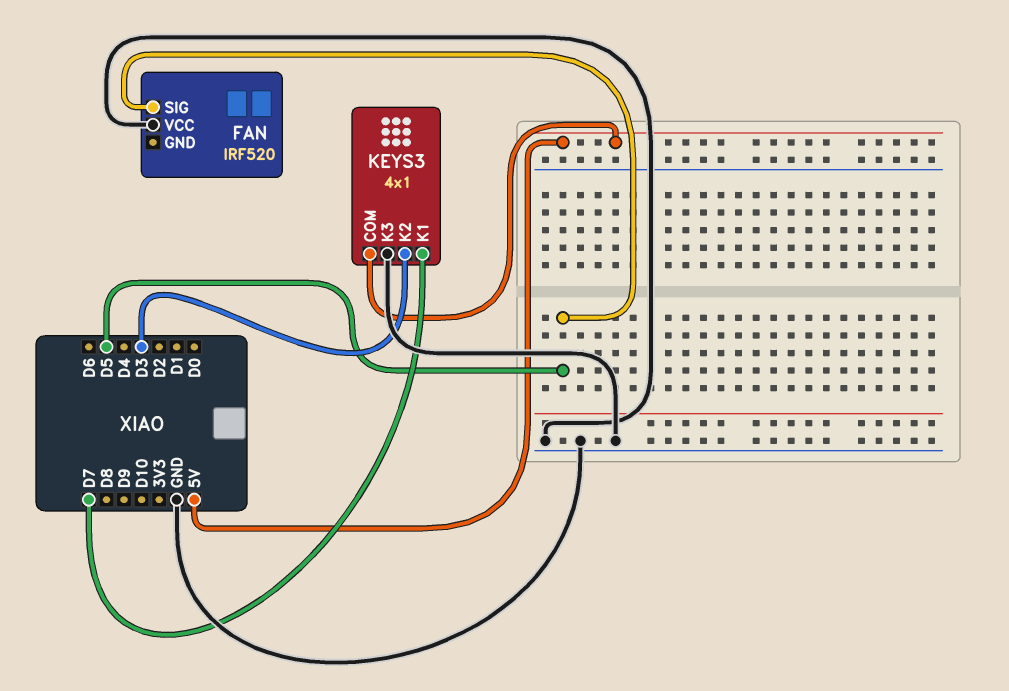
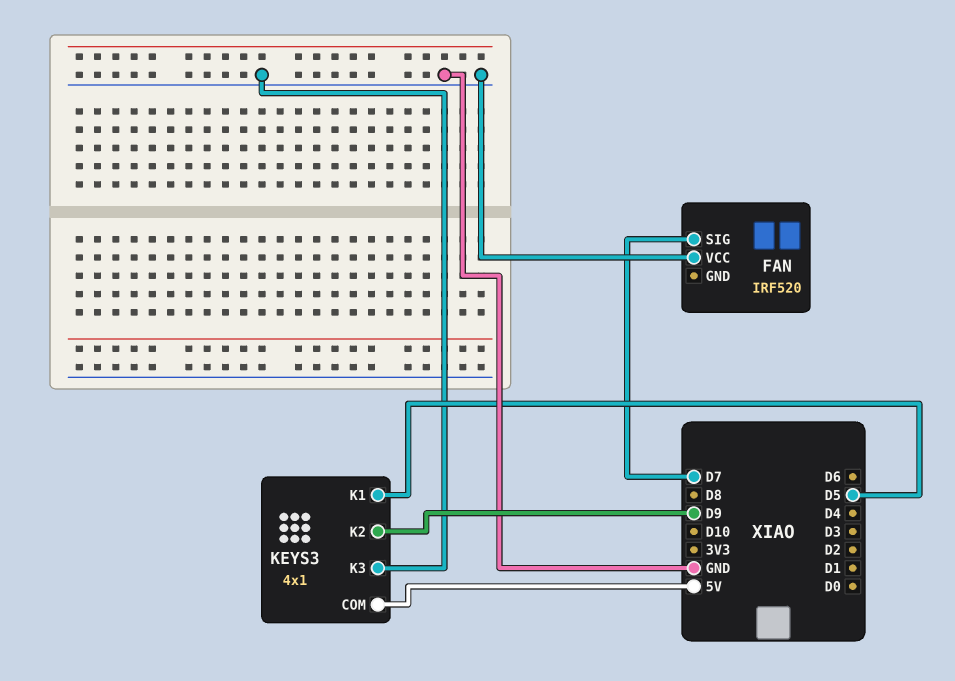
FAN pin SIG: D5 -> D7
KEYS3 pin K1: D7 -> D5
KEYS3 pin K2: D3 -> D9

